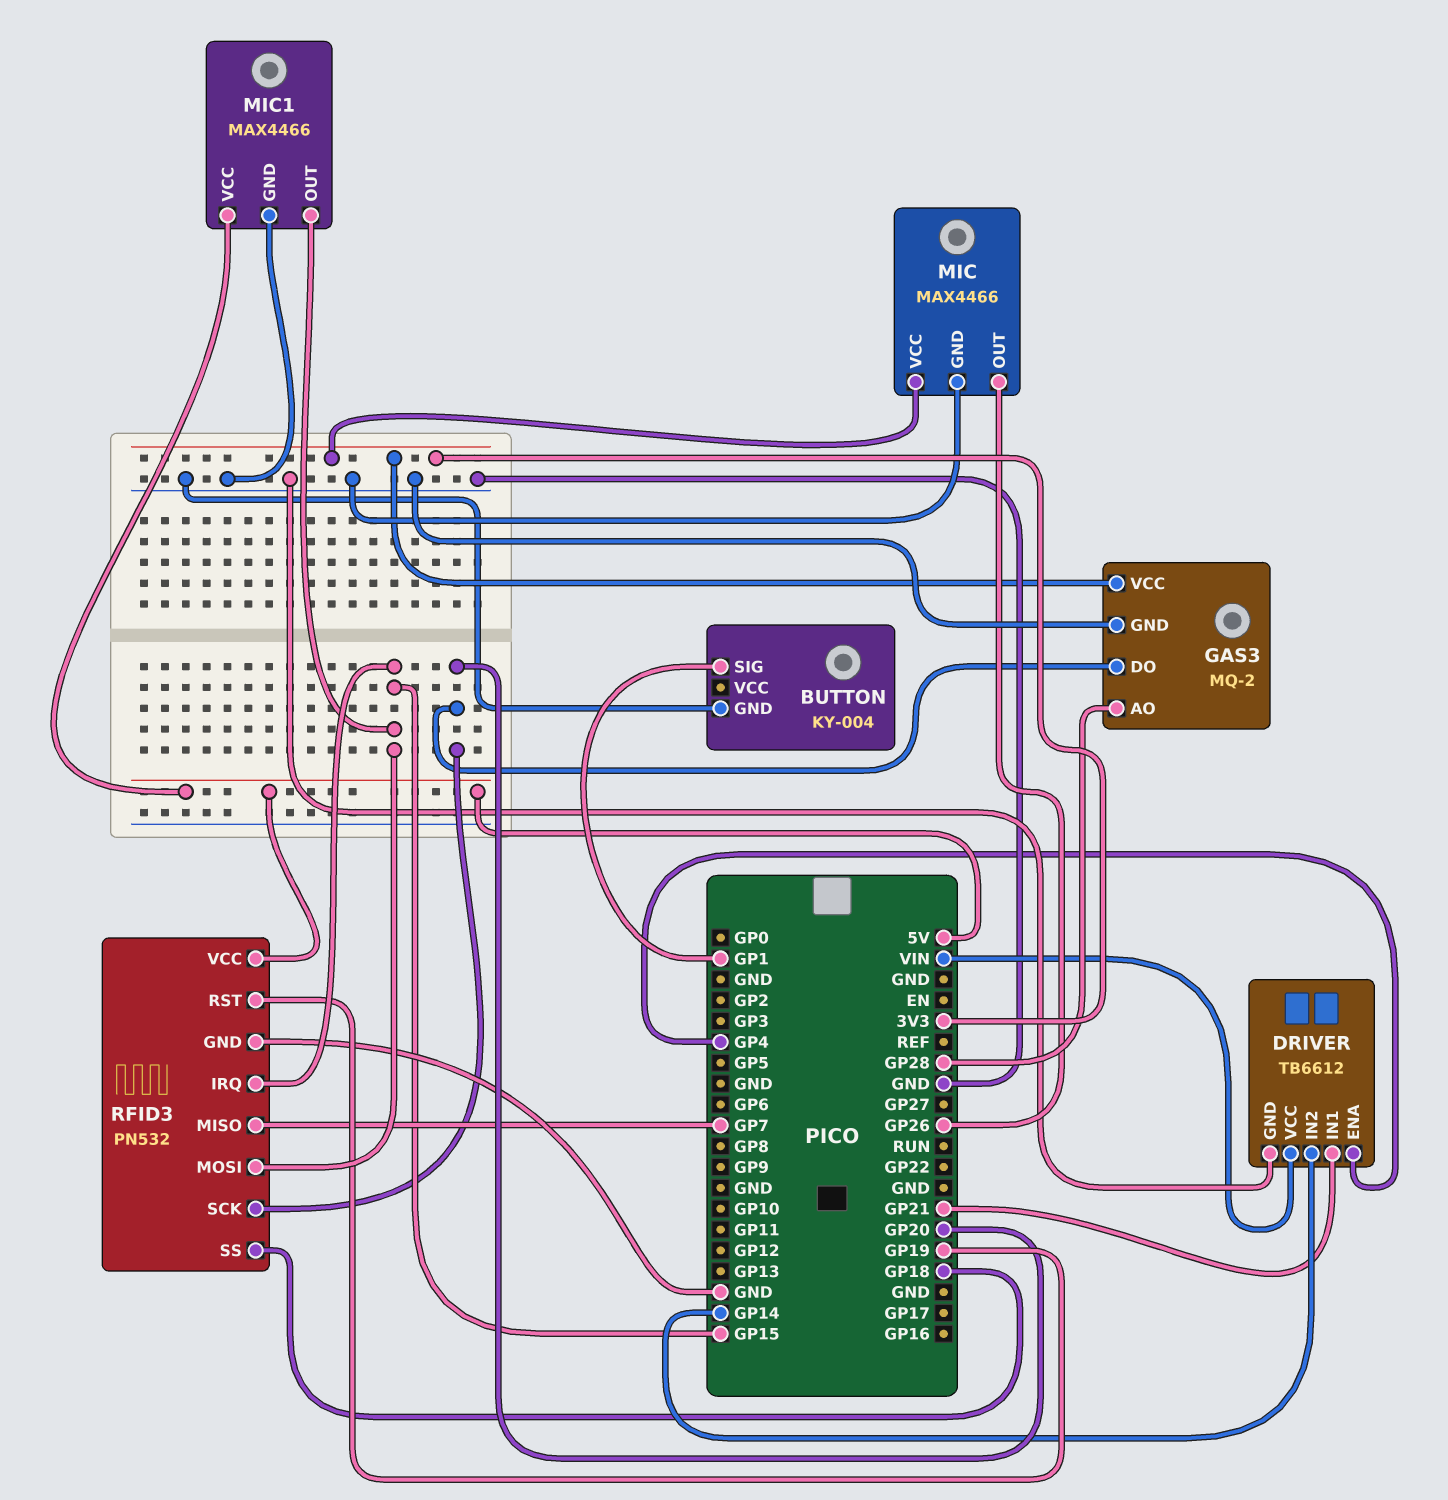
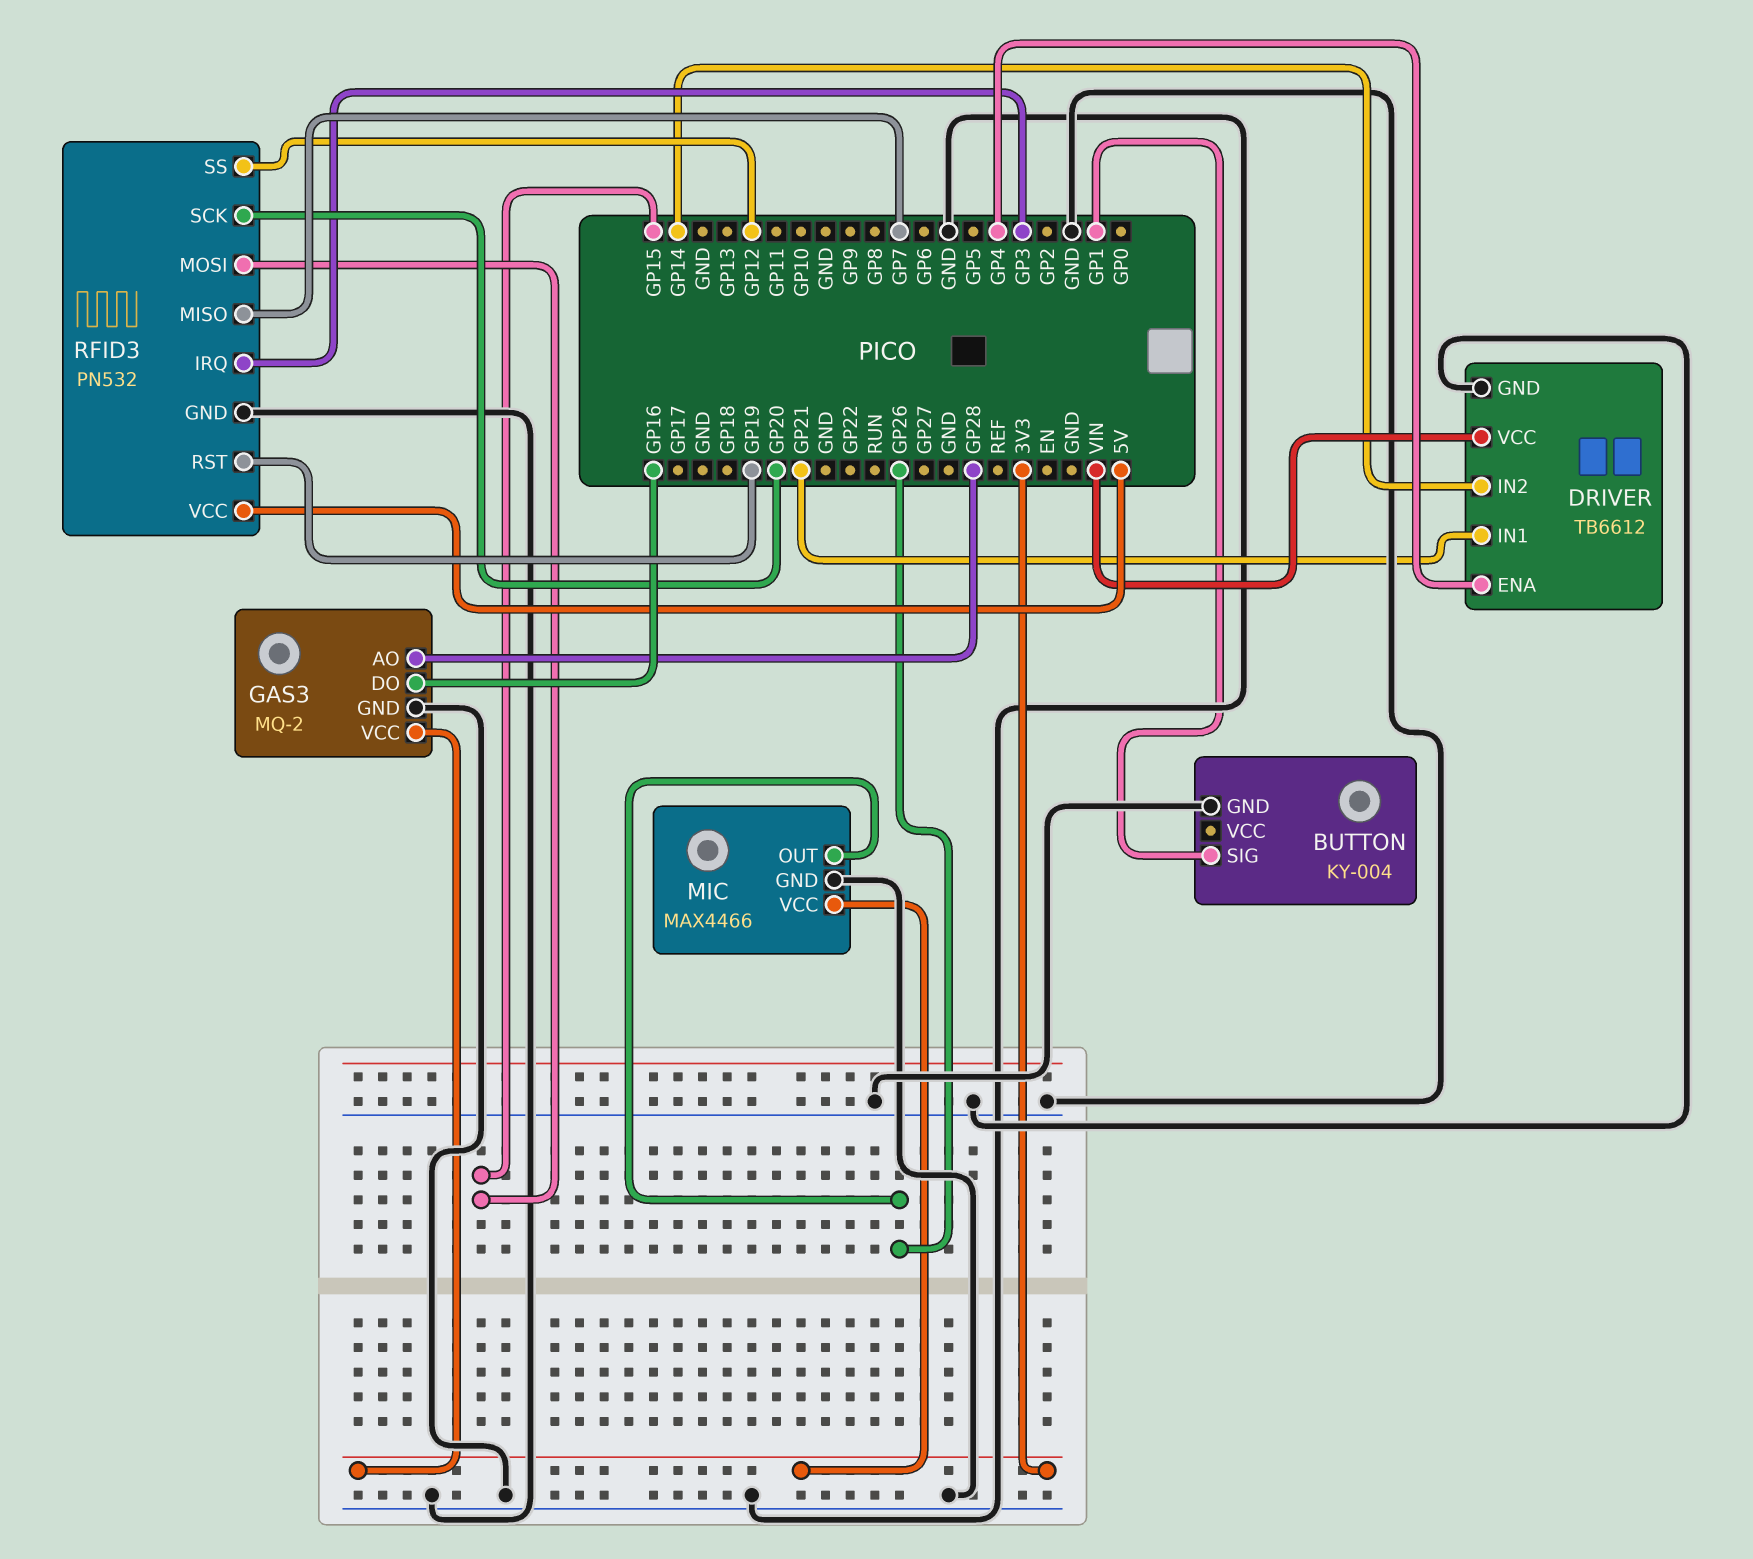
GAS3 pin DO: GP20 -> GP16
MIC1: MAX4466 -> none
MIC1 pin GND: GND -> none
MIC1 pin OUT: GP15 -> none
MIC1 pin VCC: 5V -> none
RFID3 pin IRQ: GP15 -> GP3
RFID3 pin SS: GP18 -> GP12

